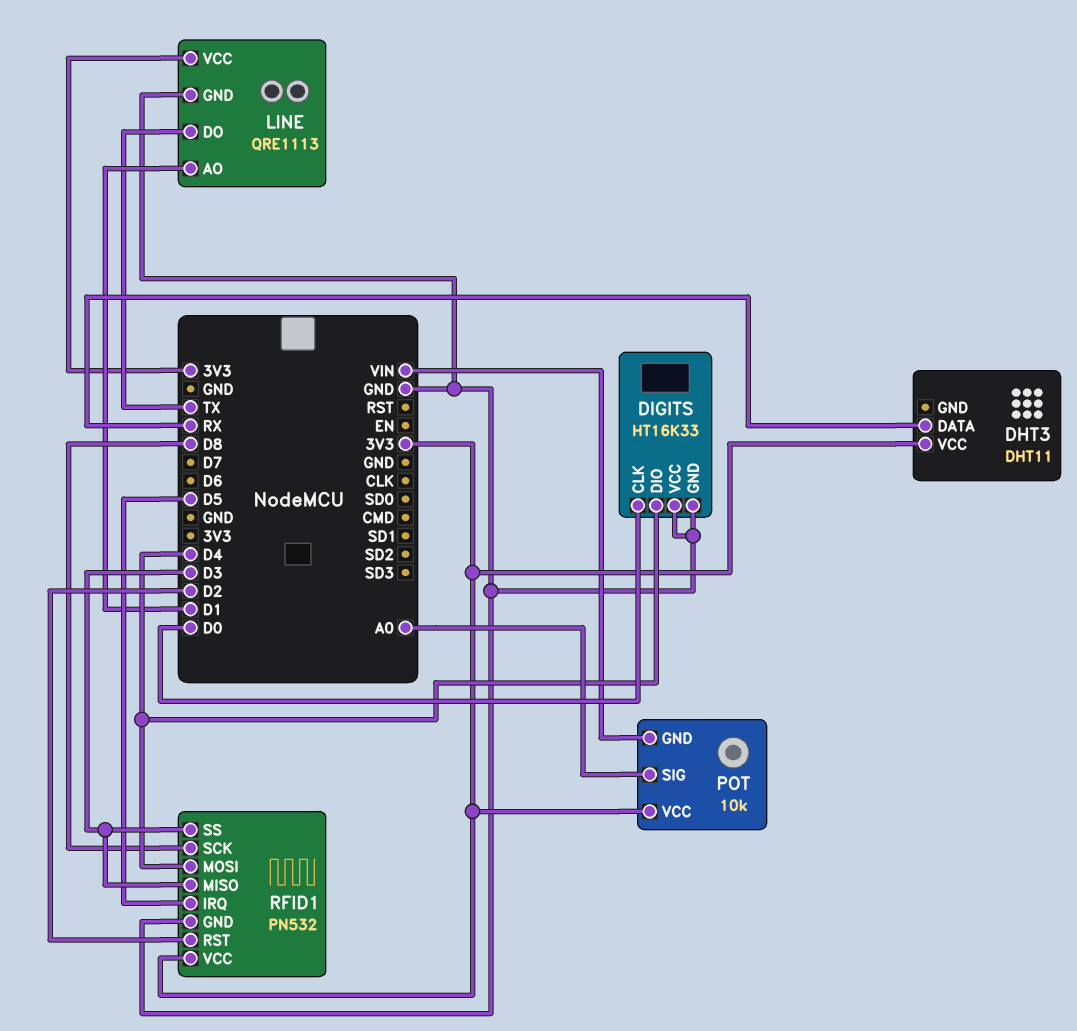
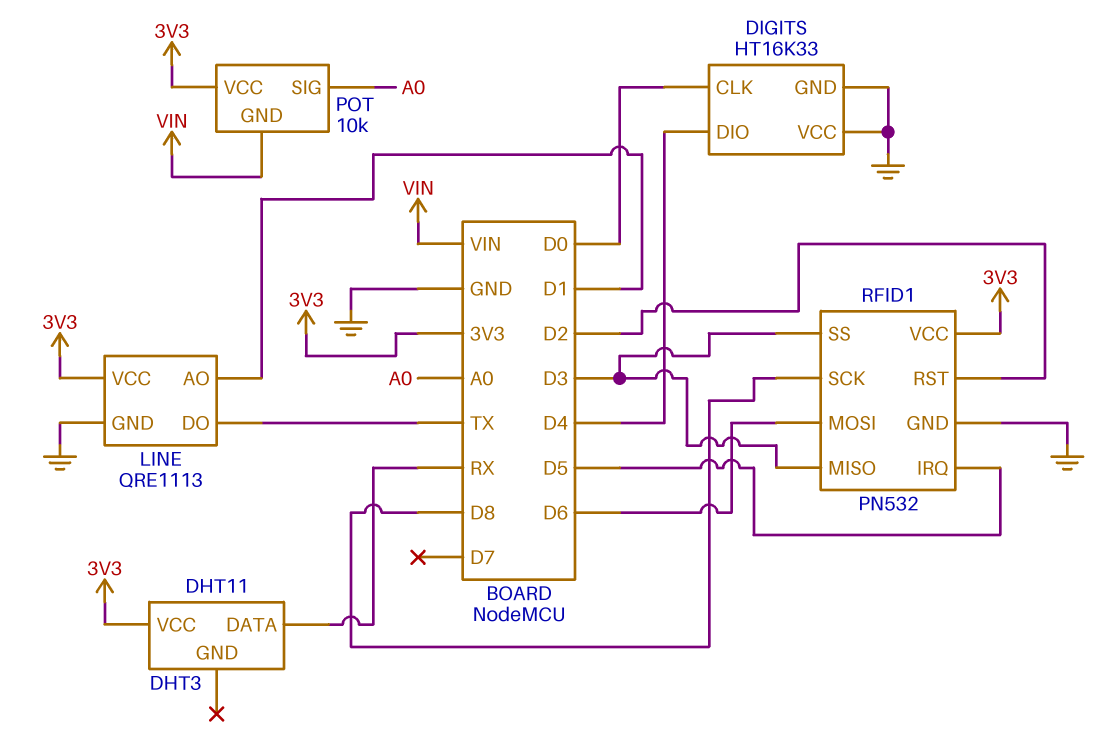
RFID1 pin MOSI: D4 -> D6

